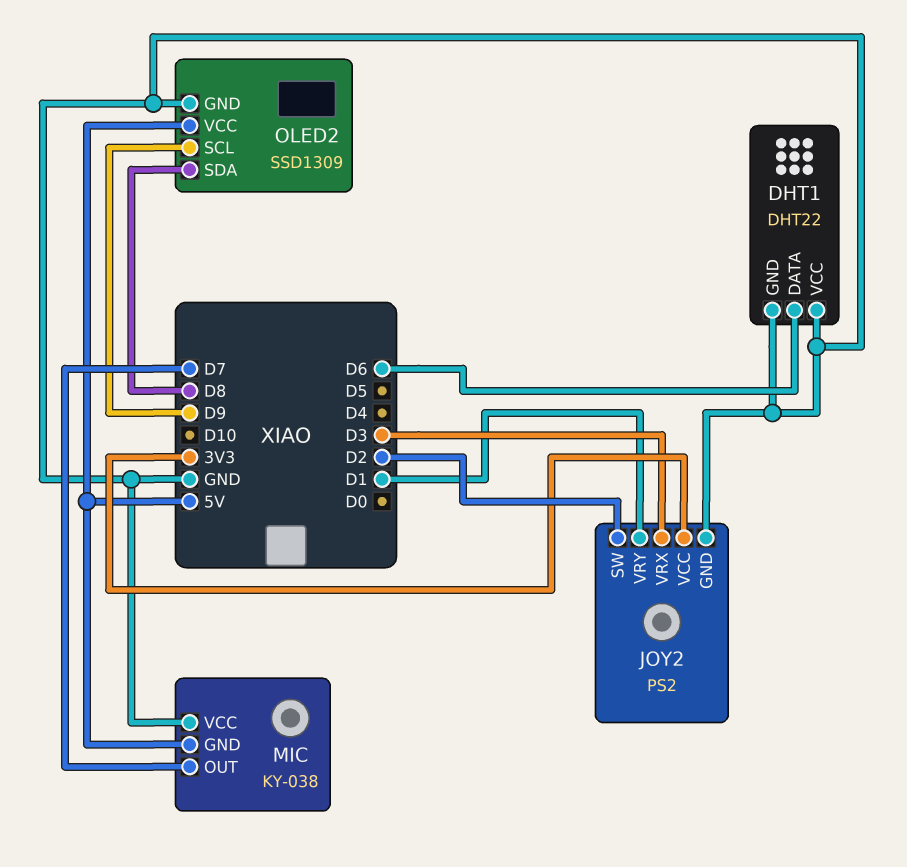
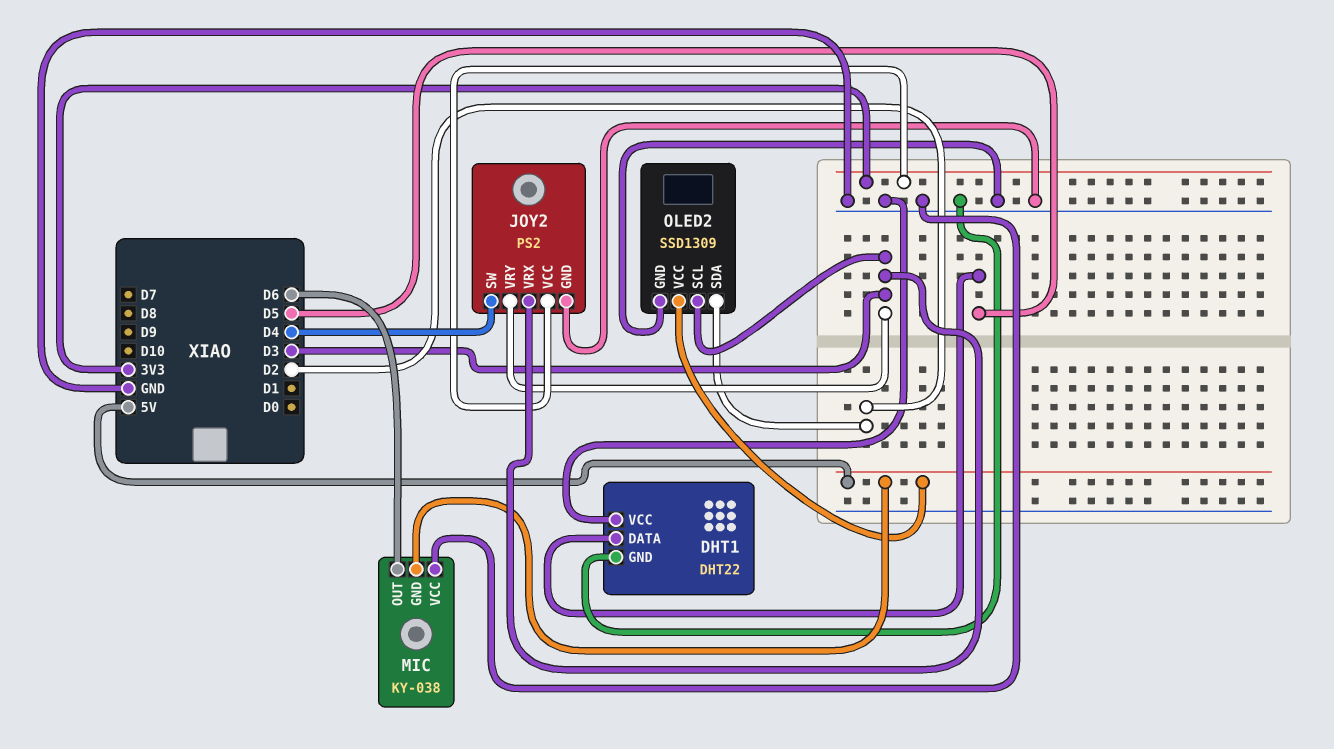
DHT1 pin DATA: D6 -> D5
JOY2 pin SW: D2 -> D4
JOY2 pin VRY: D1 -> D3
MIC pin OUT: D7 -> D6
OLED2 pin SCL: D9 -> D3
OLED2 pin SDA: D8 -> D2

